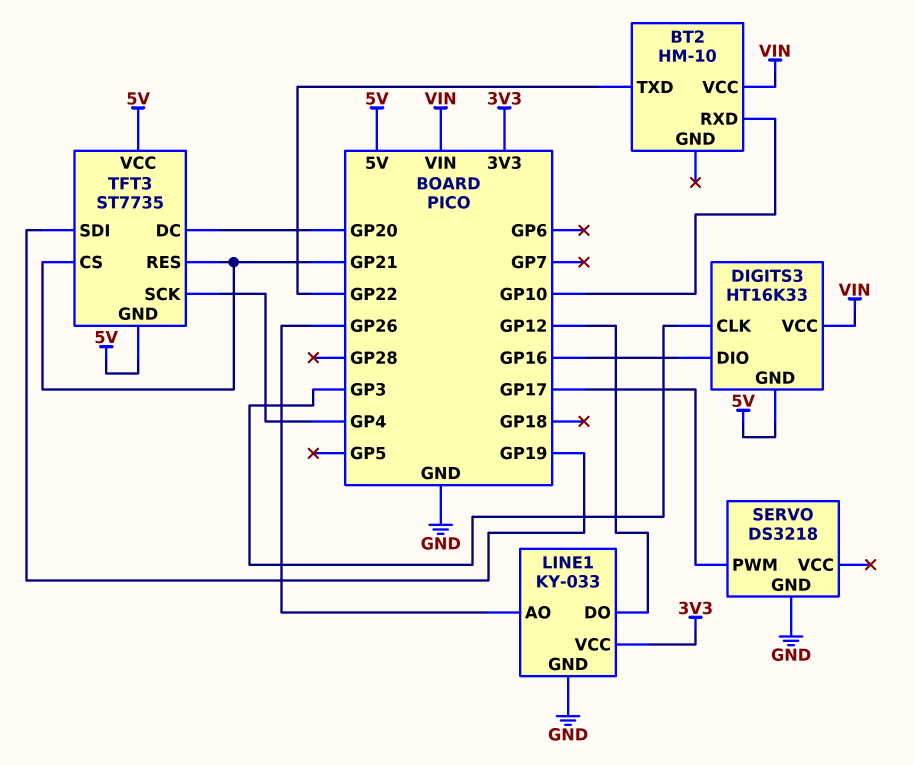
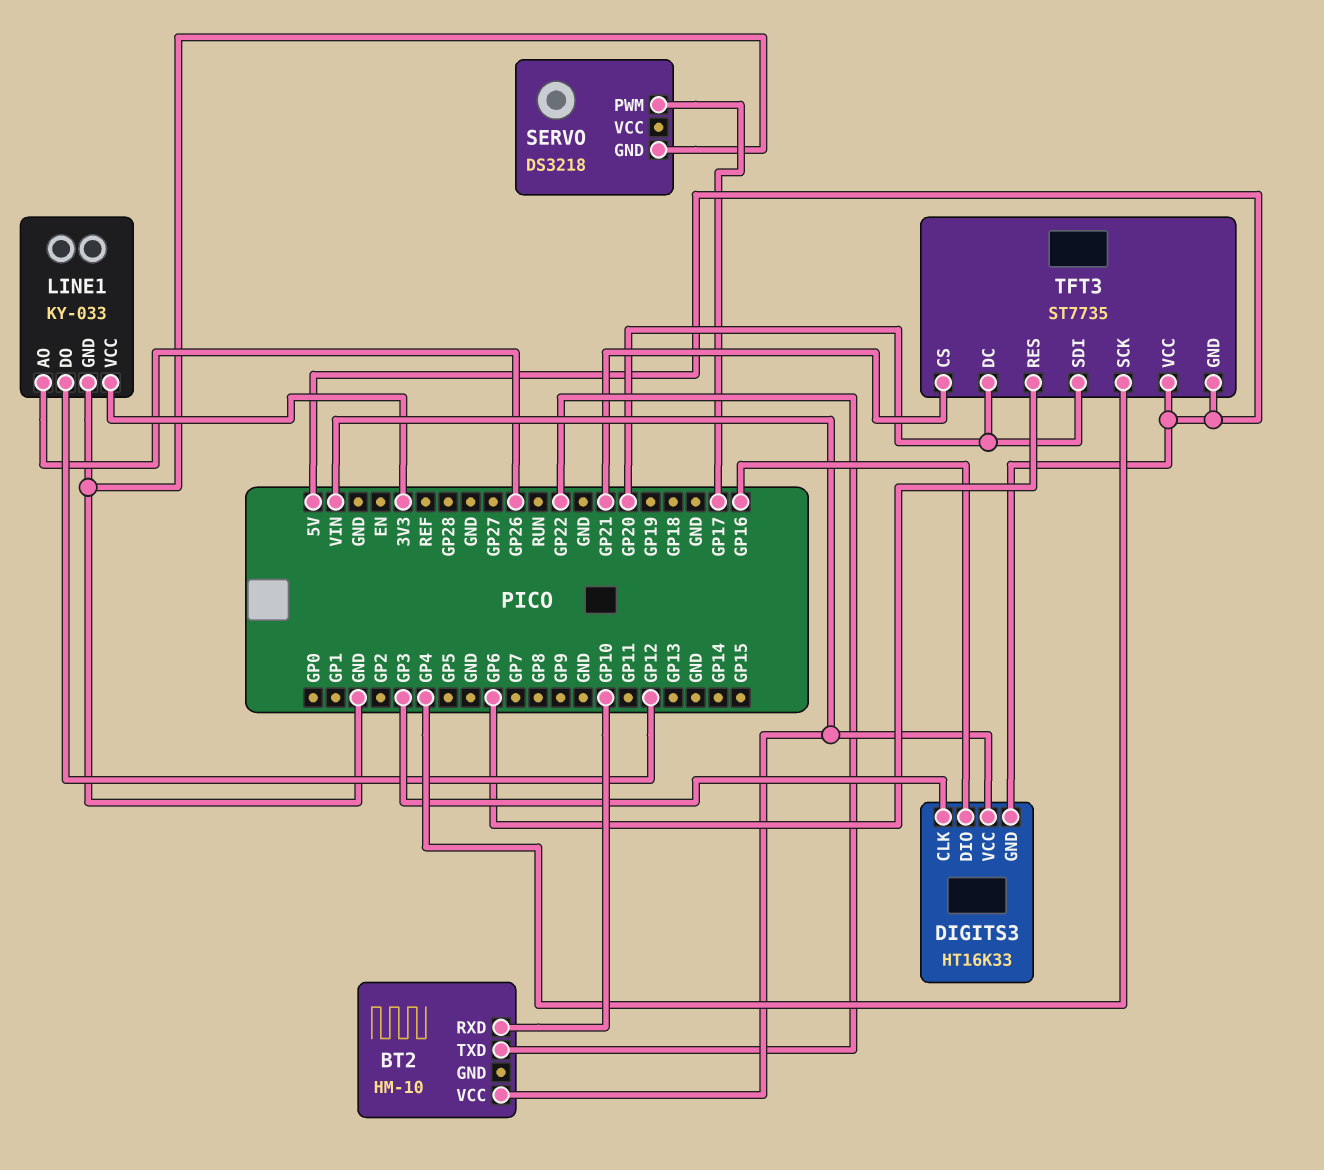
TFT3 pin RES: GP21 -> GP6
TFT3 pin SDI: GP19 -> GP20

